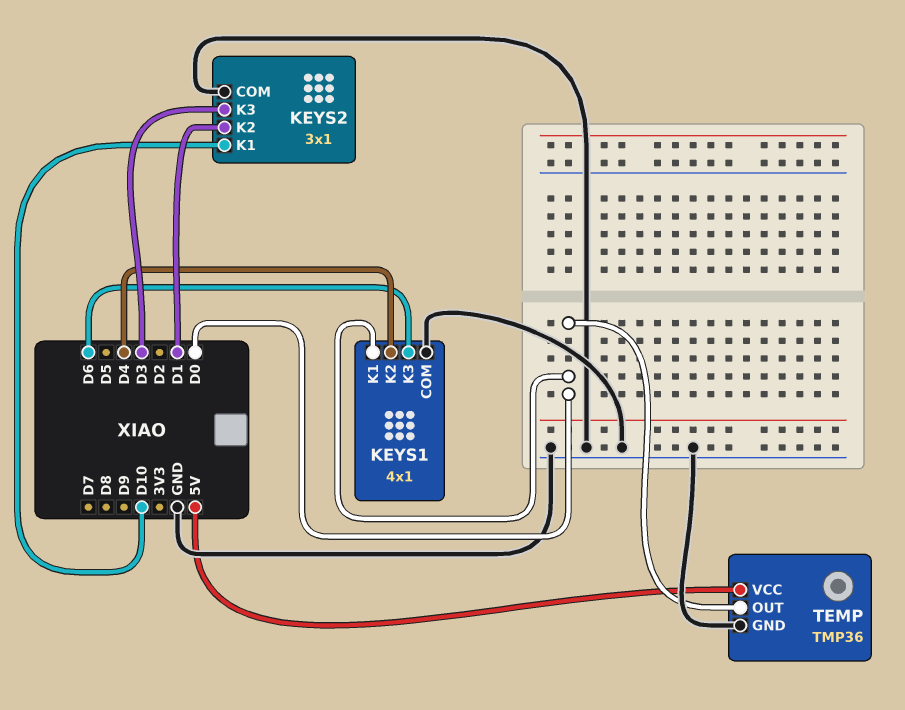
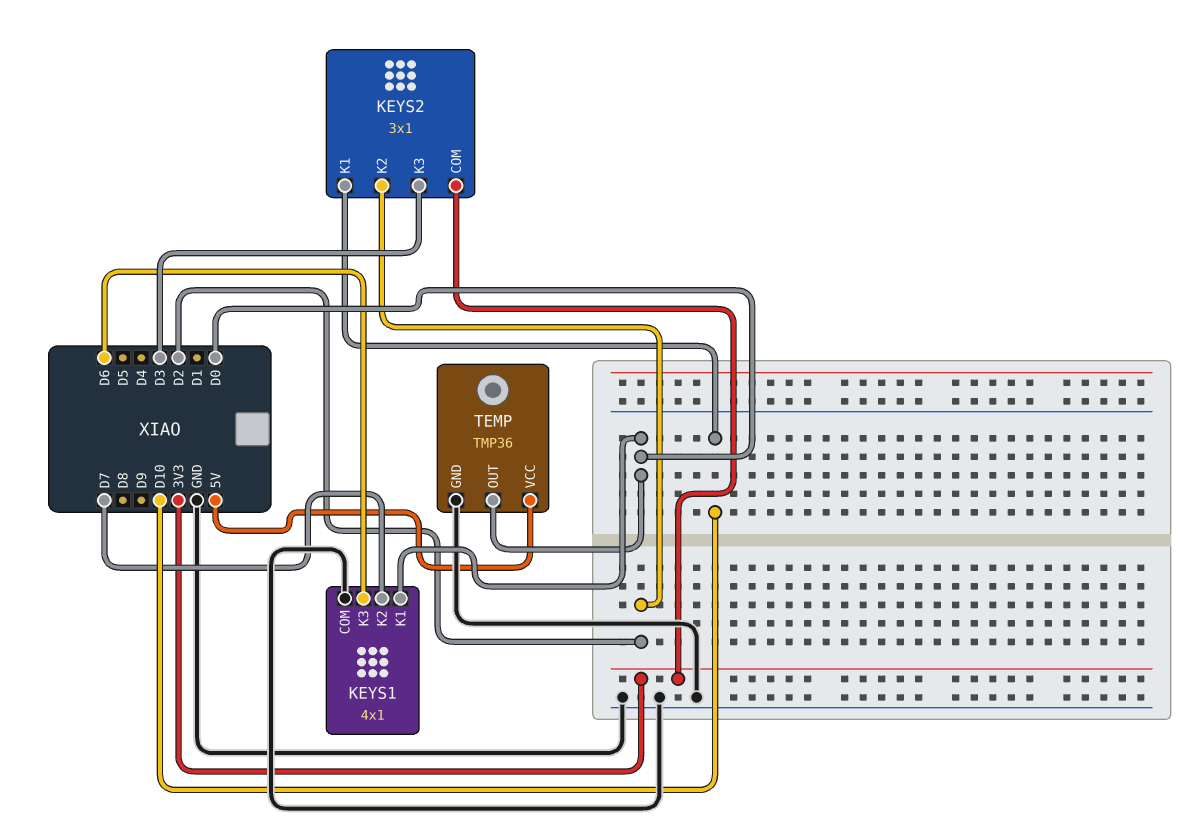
KEYS1 pin K2: D4 -> D7
KEYS2 pin COM: GND -> 3V3
KEYS2 pin K2: D1 -> D2

